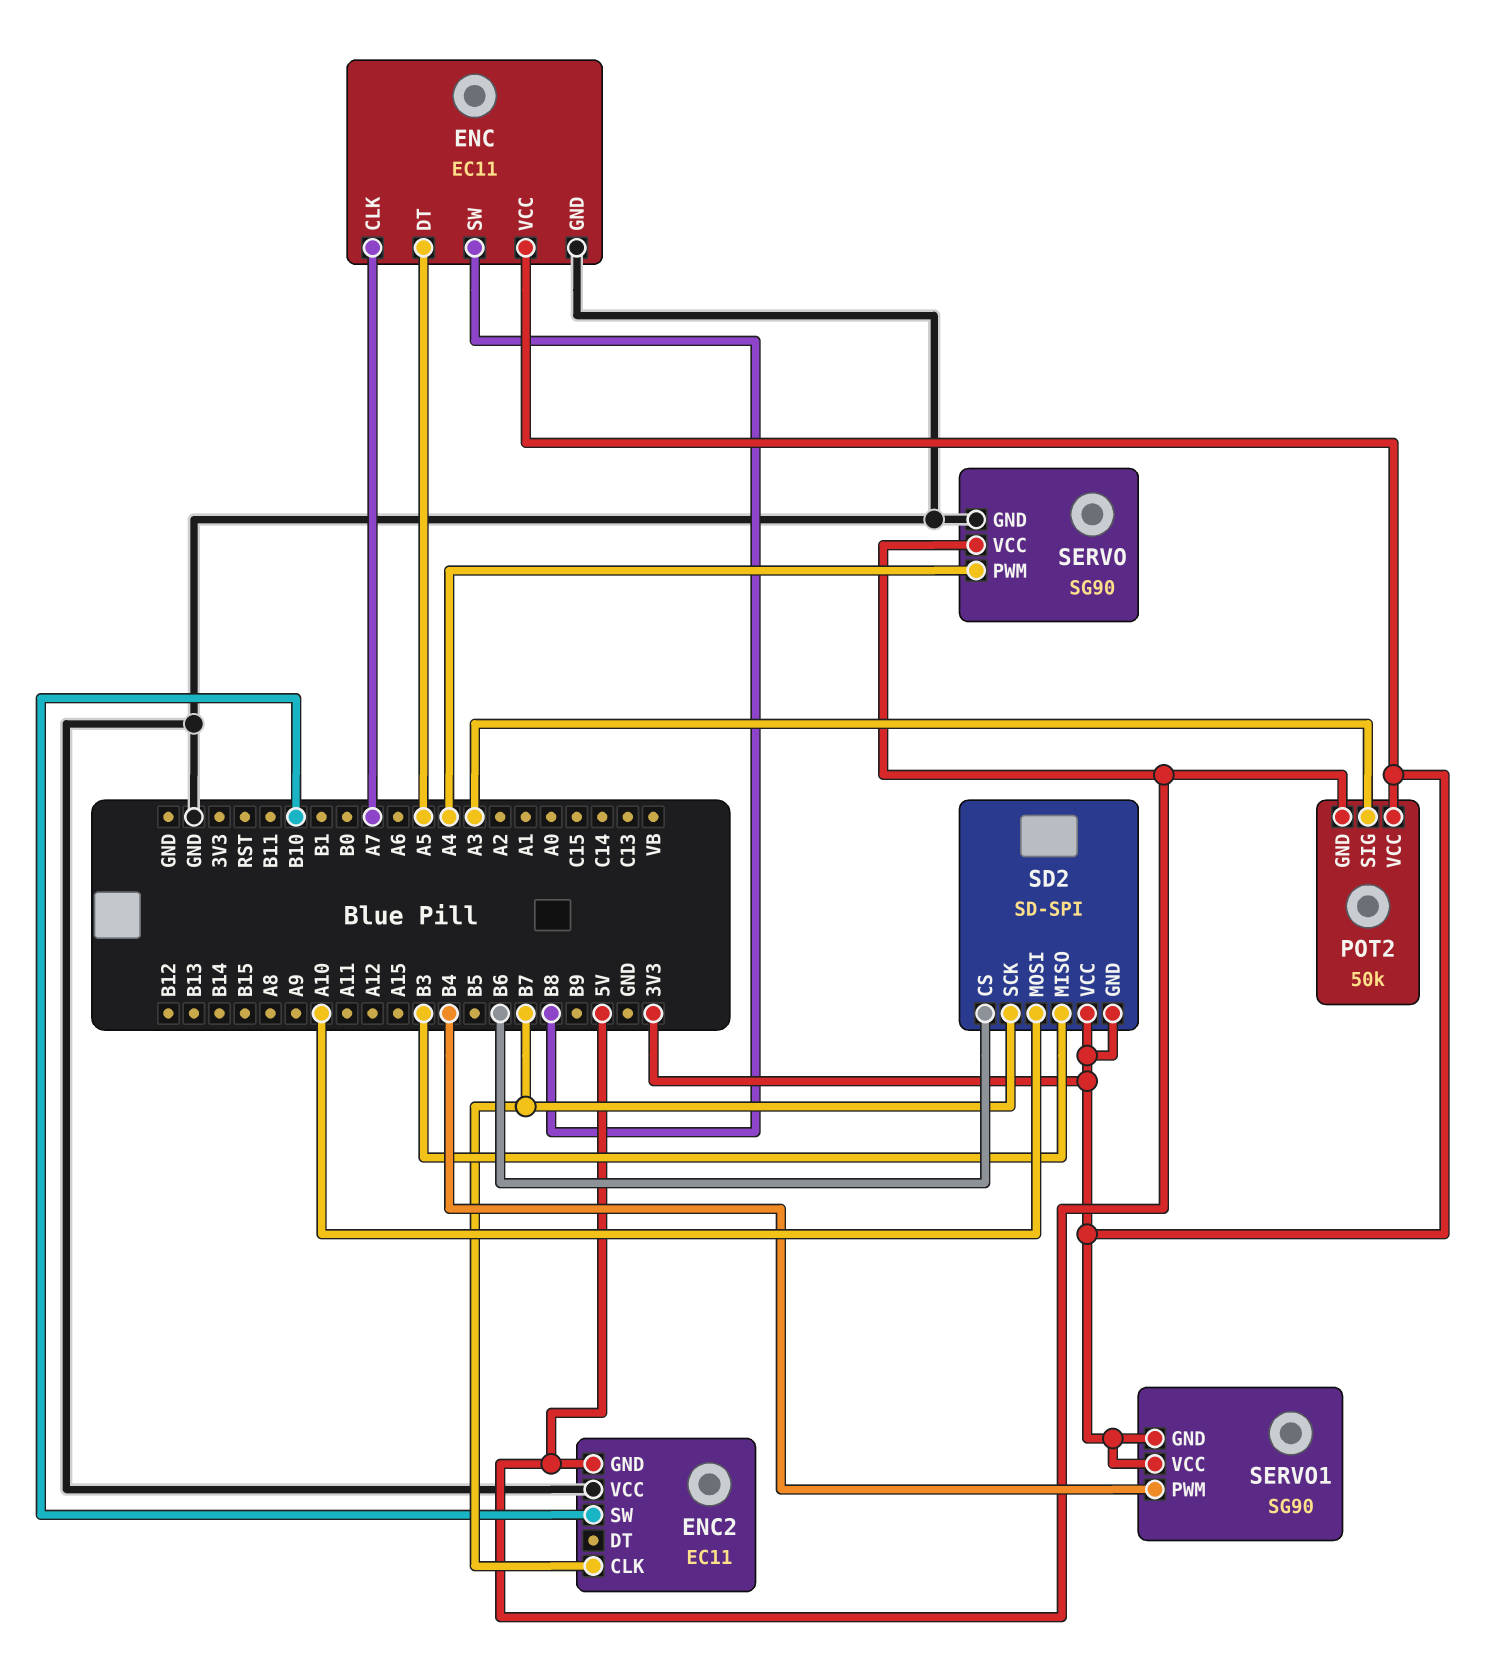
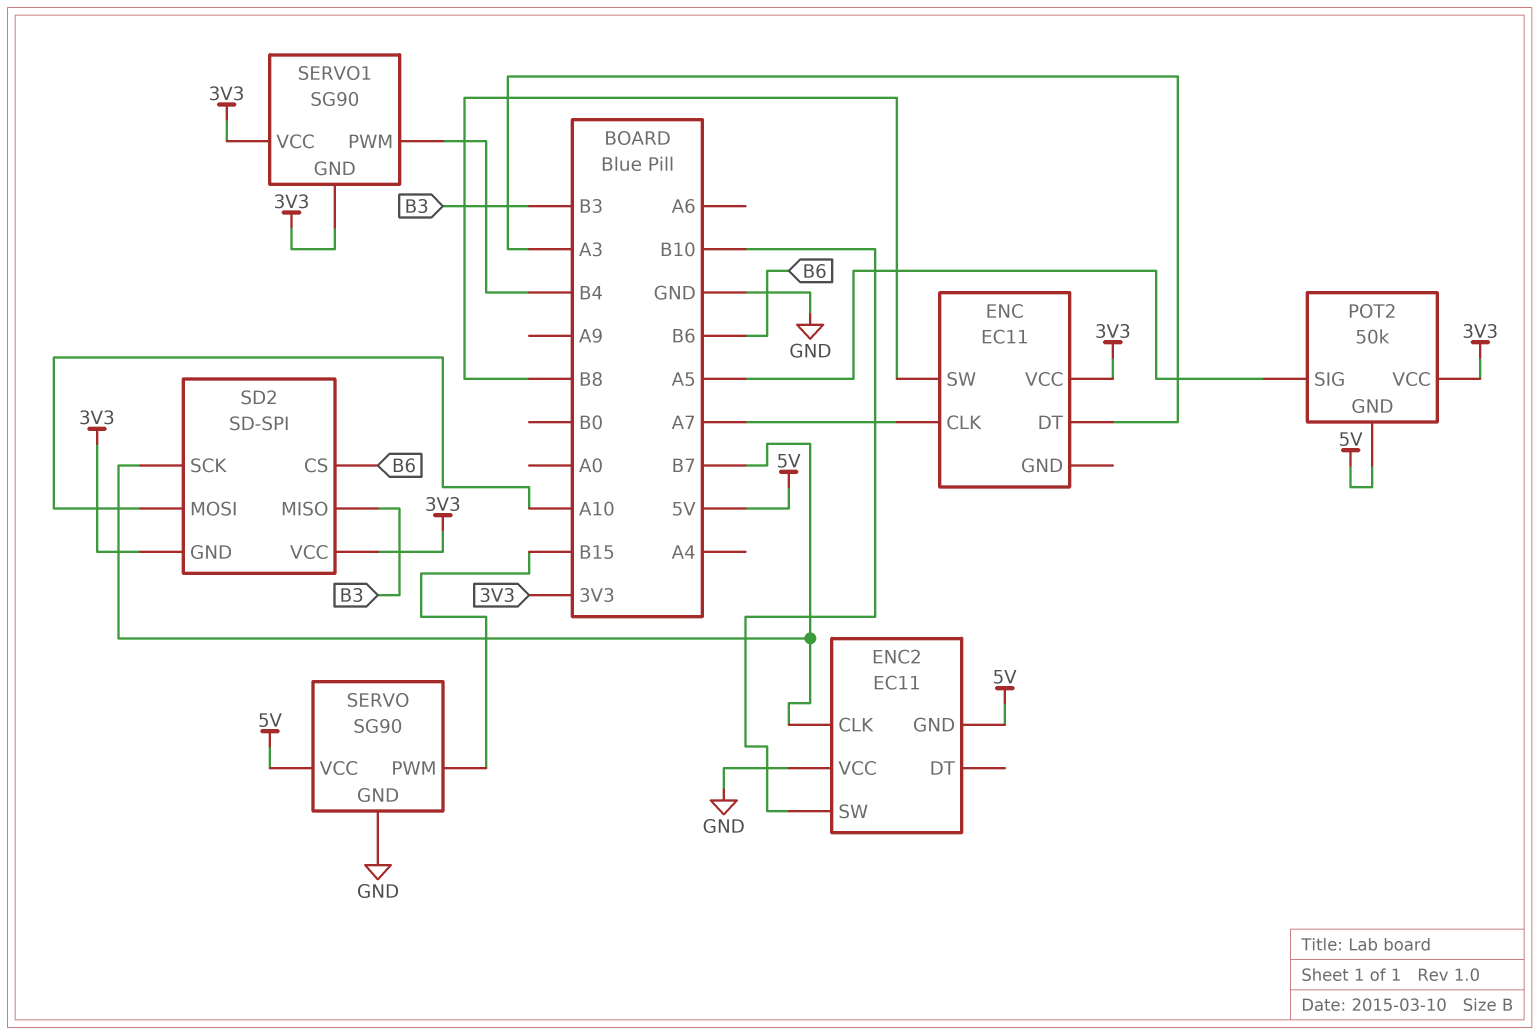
ENC pin DT: A5 -> A3
ENC pin GND: GND -> none
POT2 pin SIG: A3 -> A5
SERVO pin PWM: A4 -> B15

